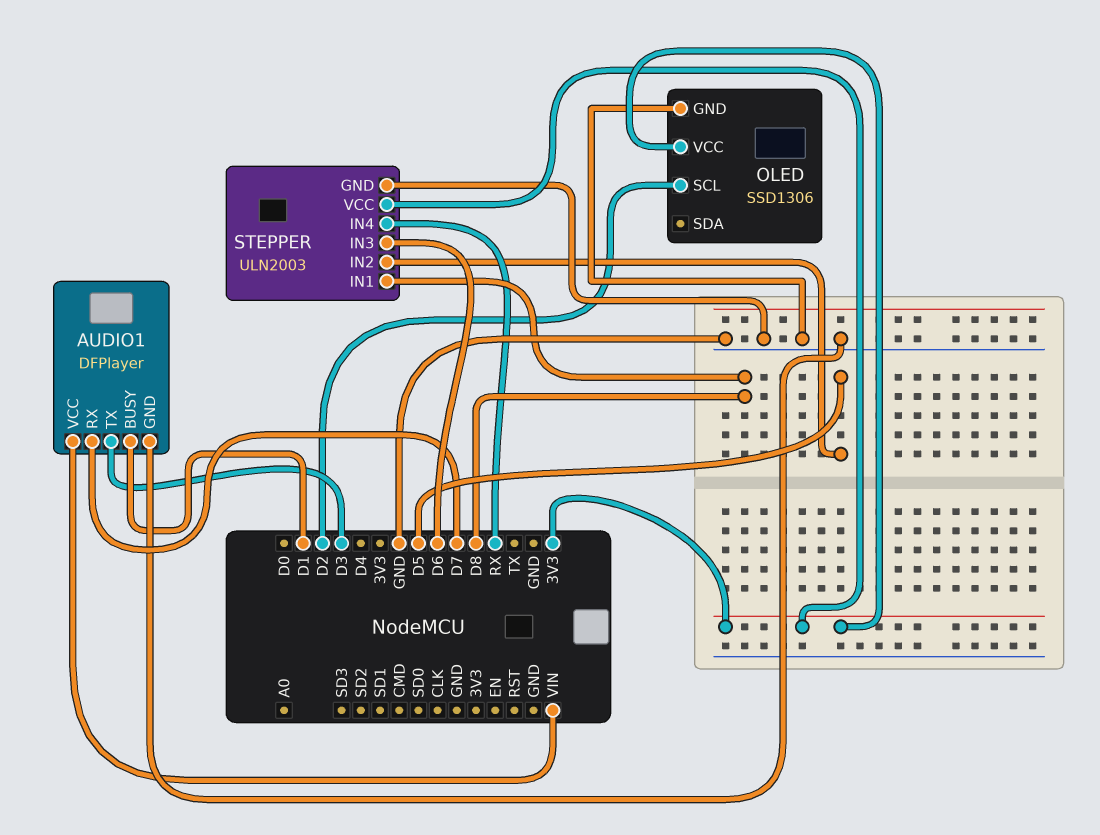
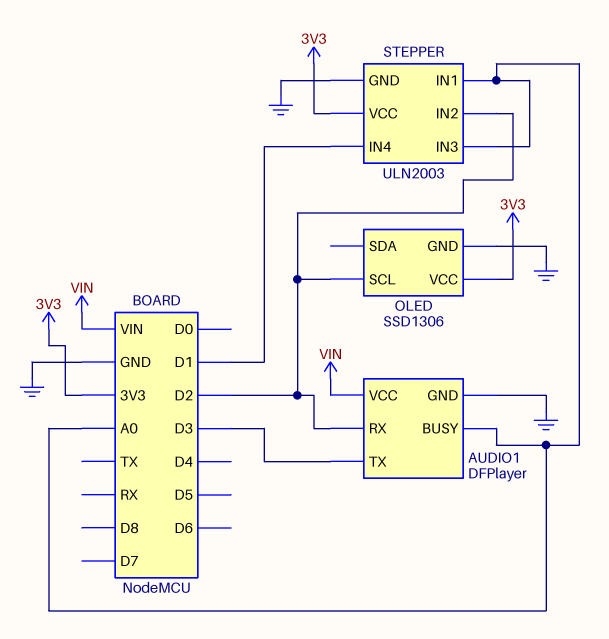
AUDIO1 pin BUSY: D1 -> A0
AUDIO1 pin RX: D7 -> D2
STEPPER pin IN1: D8 -> A0
STEPPER pin IN2: D5 -> D2
STEPPER pin IN3: D6 -> A0
STEPPER pin IN4: RX -> D1

